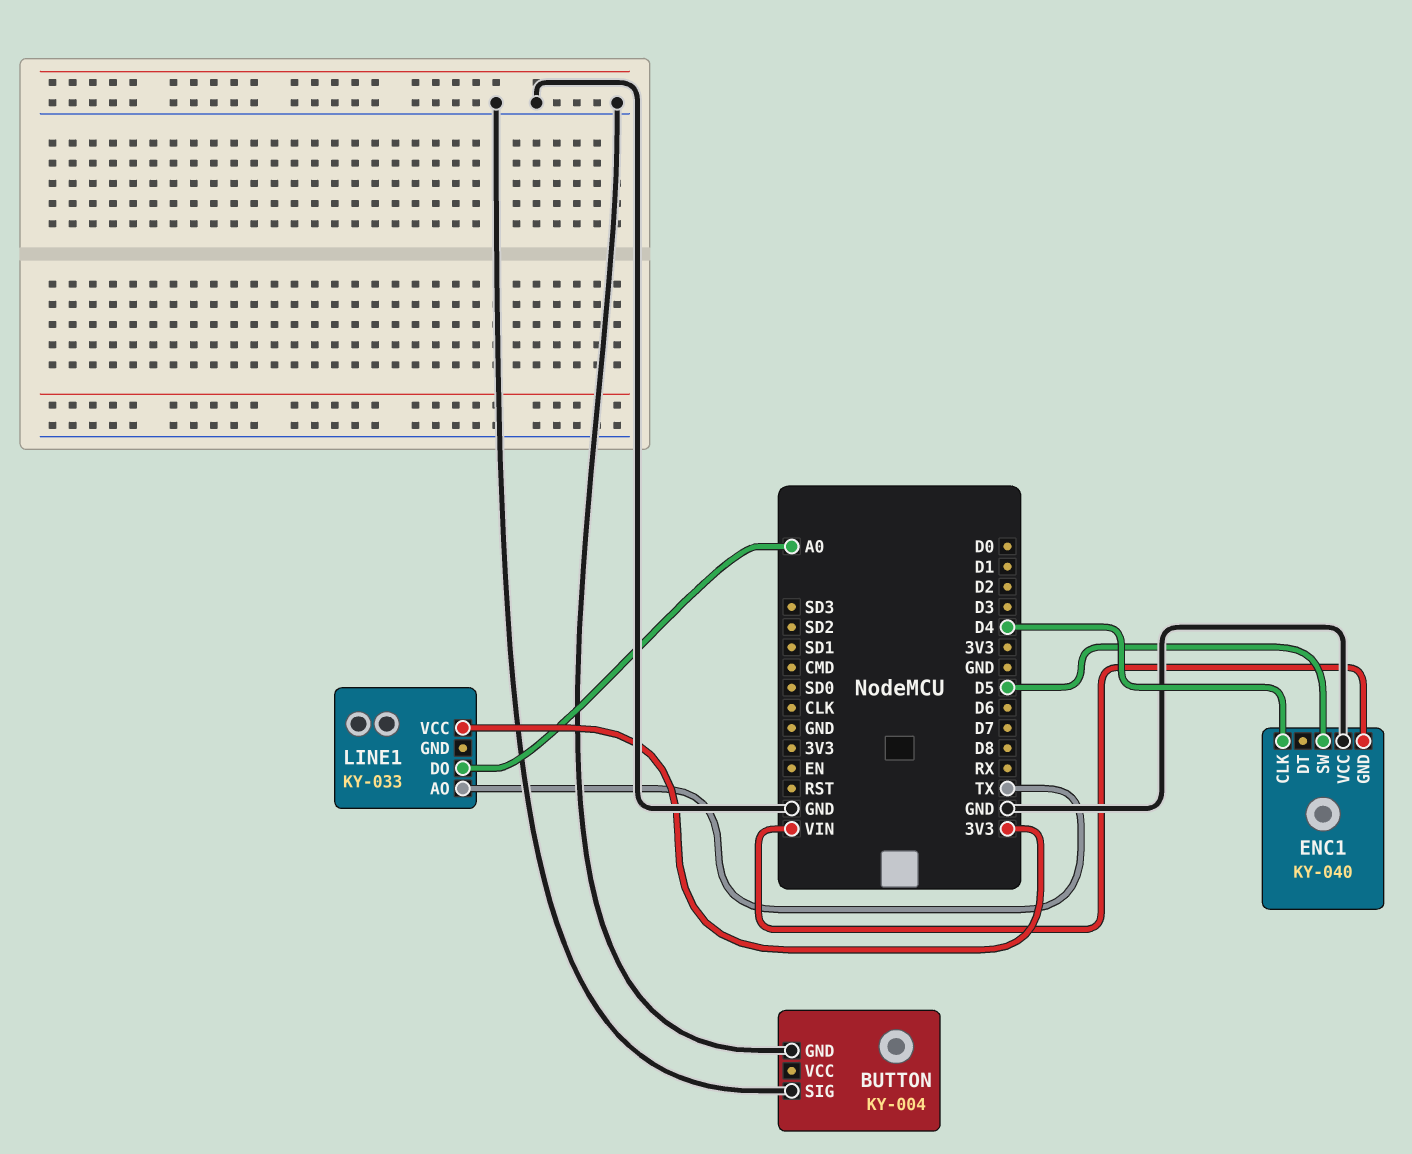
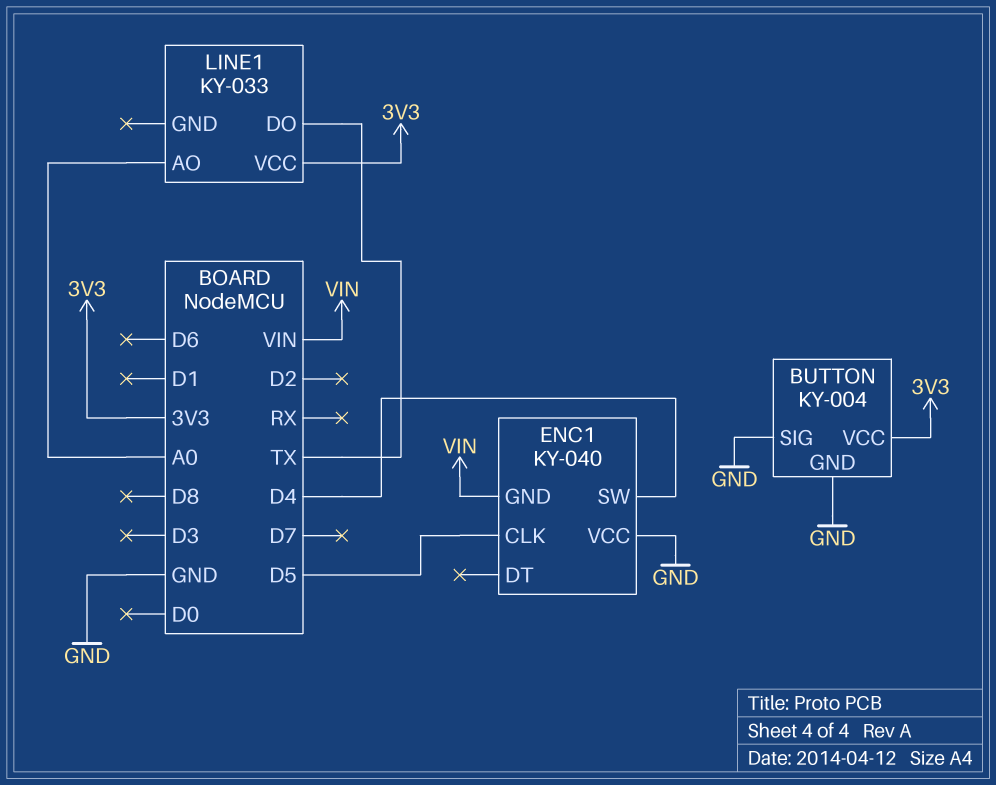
BUTTON pin VCC: none -> 3V3
ENC1 pin CLK: D4 -> D5
ENC1 pin SW: D5 -> D4
LINE1 pin AO: TX -> A0
LINE1 pin DO: A0 -> TX

